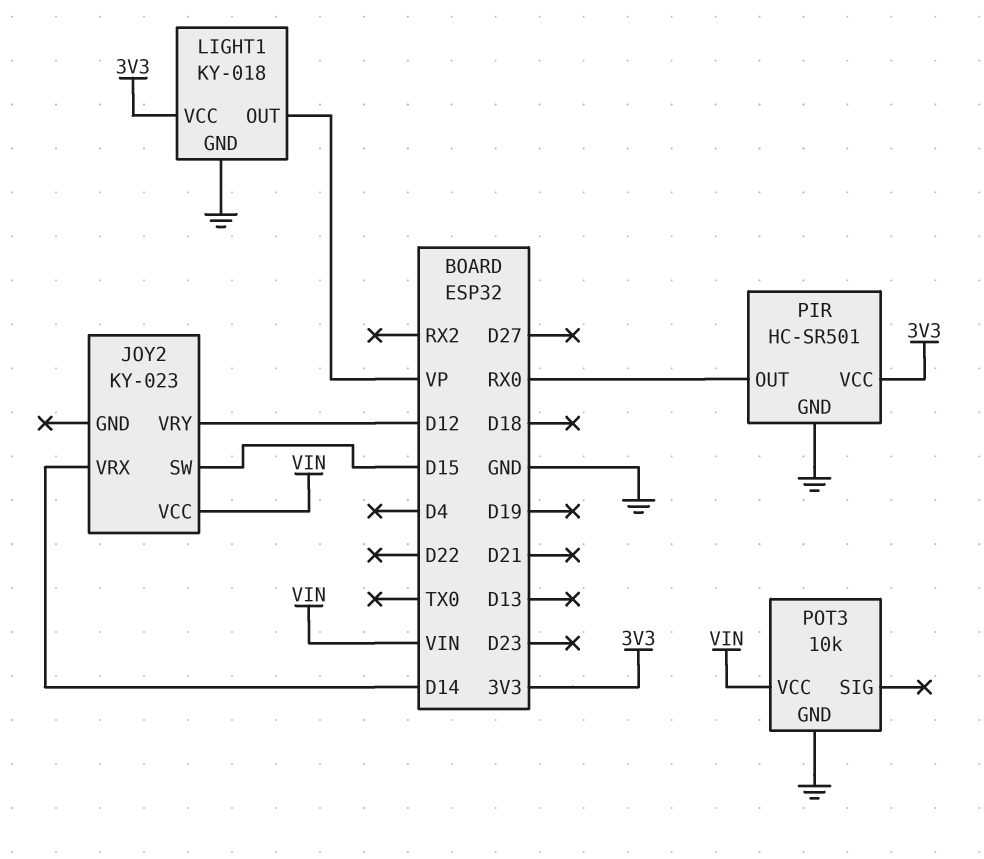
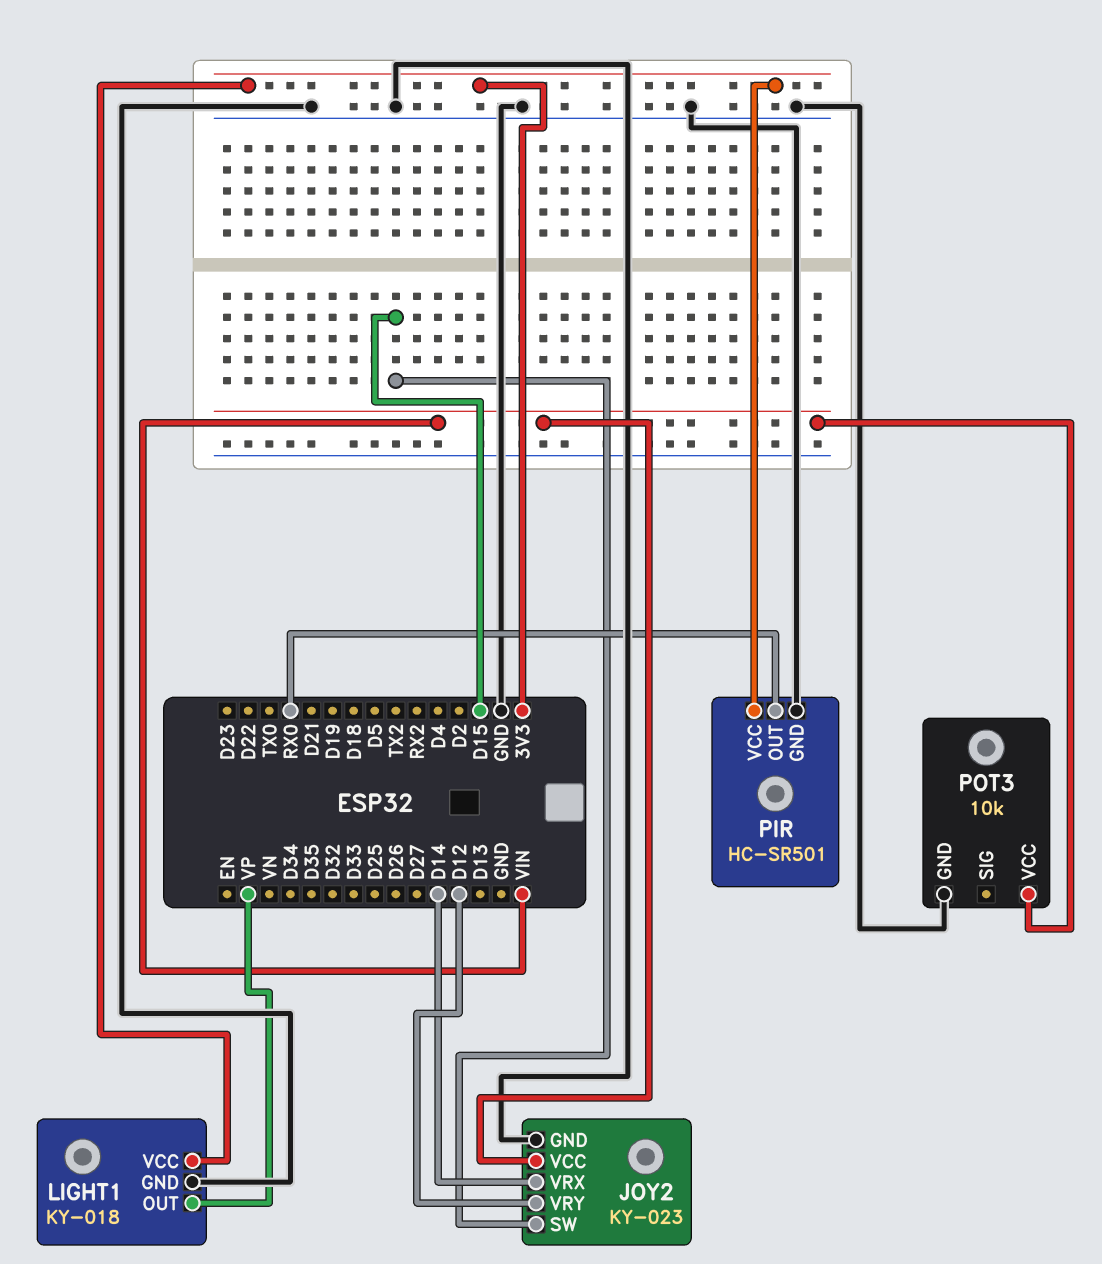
JOY2 pin GND: none -> GND

